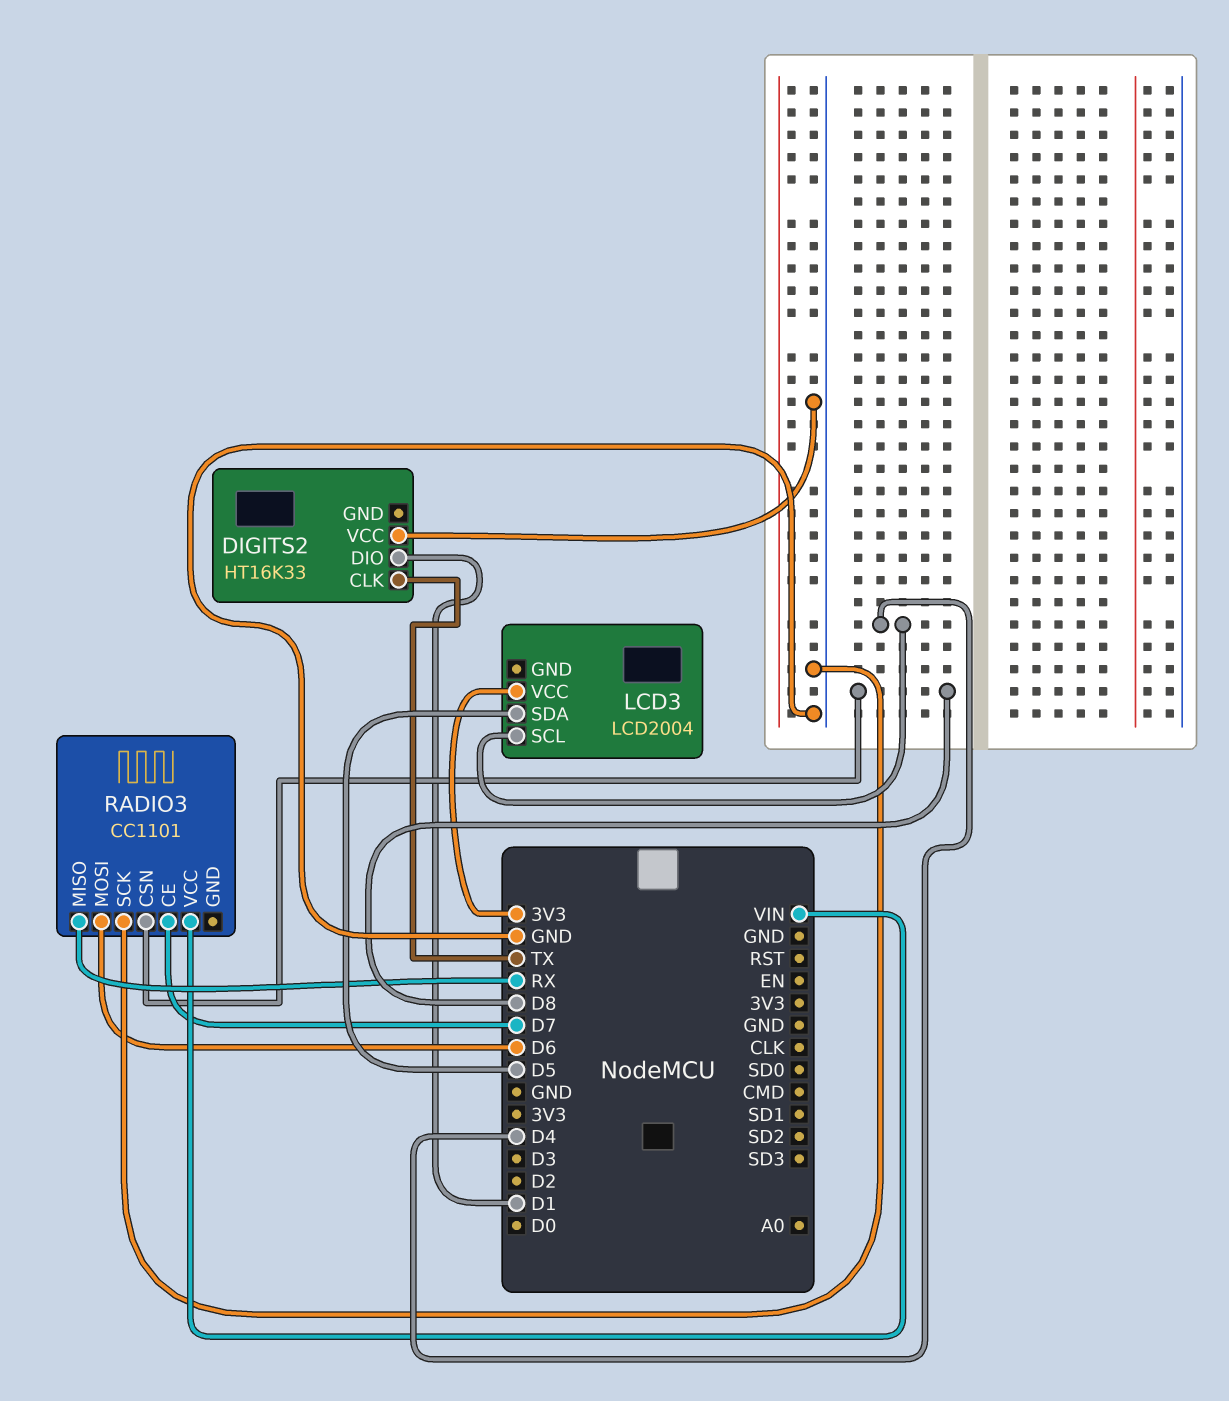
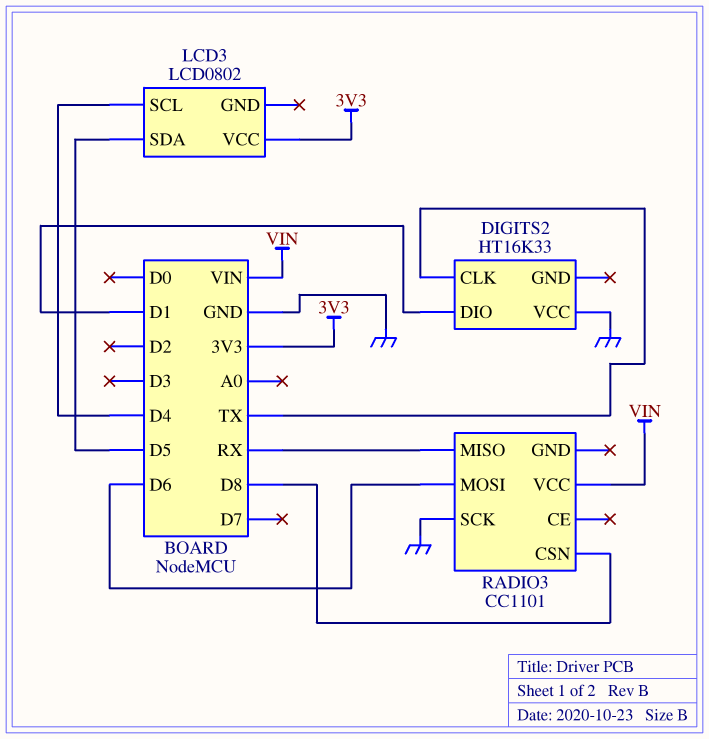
LCD3: LCD2004 -> LCD0802
RADIO3 pin CE: D7 -> none

